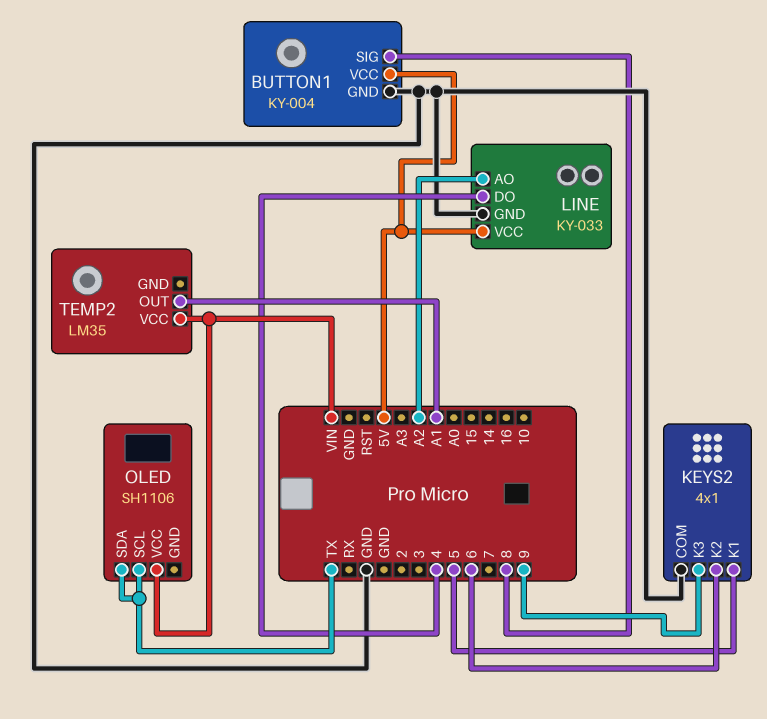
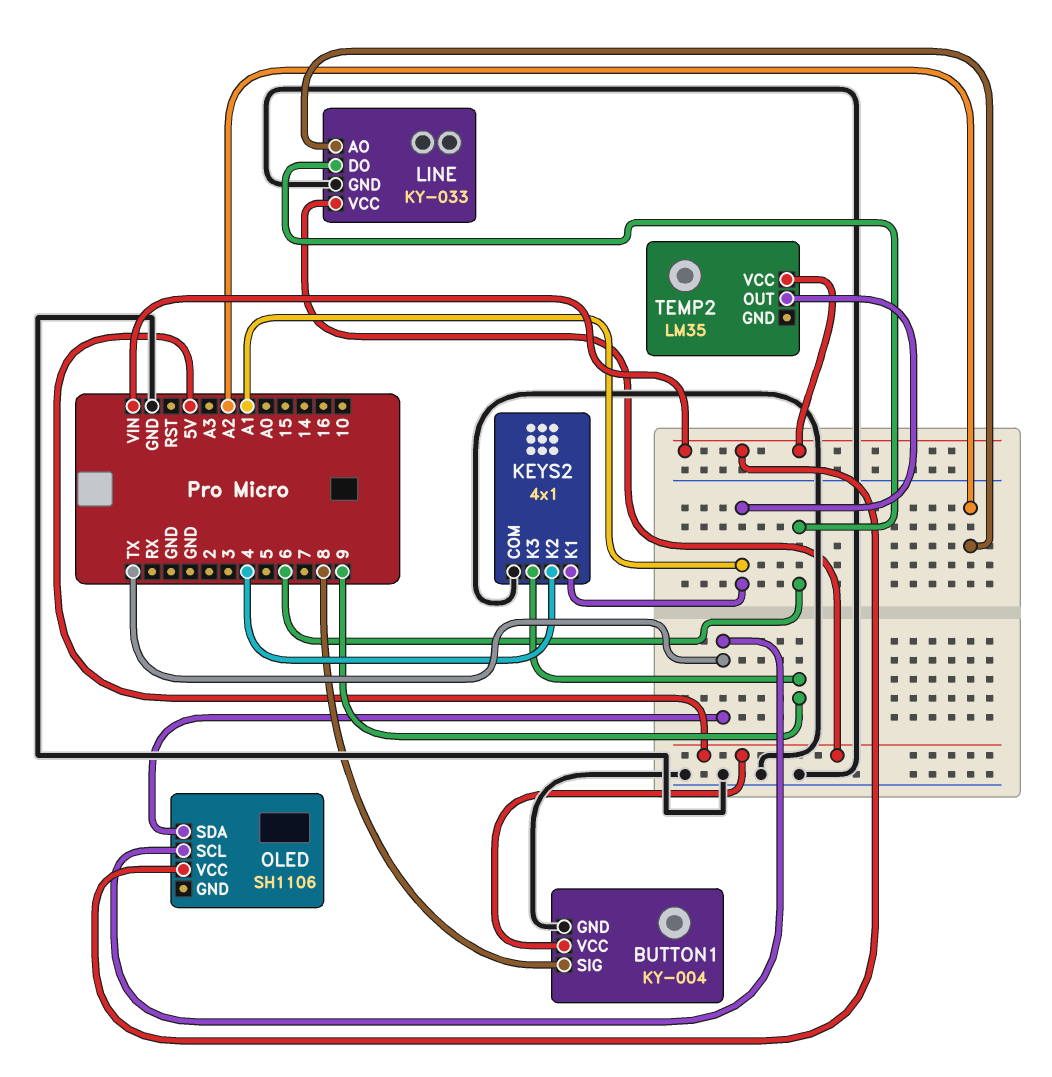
KEYS2 pin K1: 5 -> A1
KEYS2 pin K2: 6 -> 4
LINE pin DO: 4 -> 6

